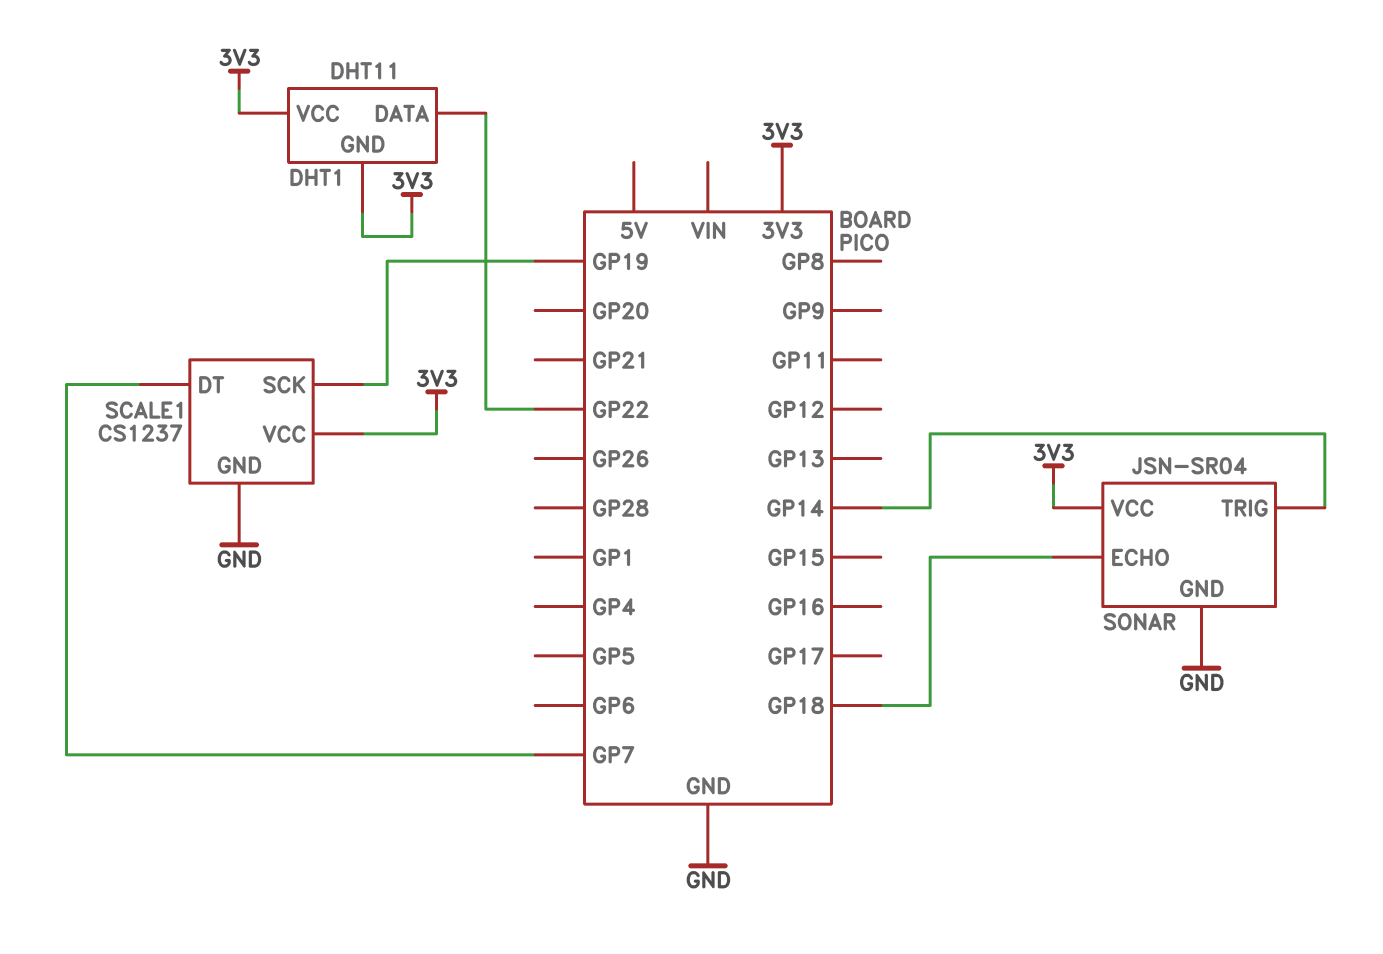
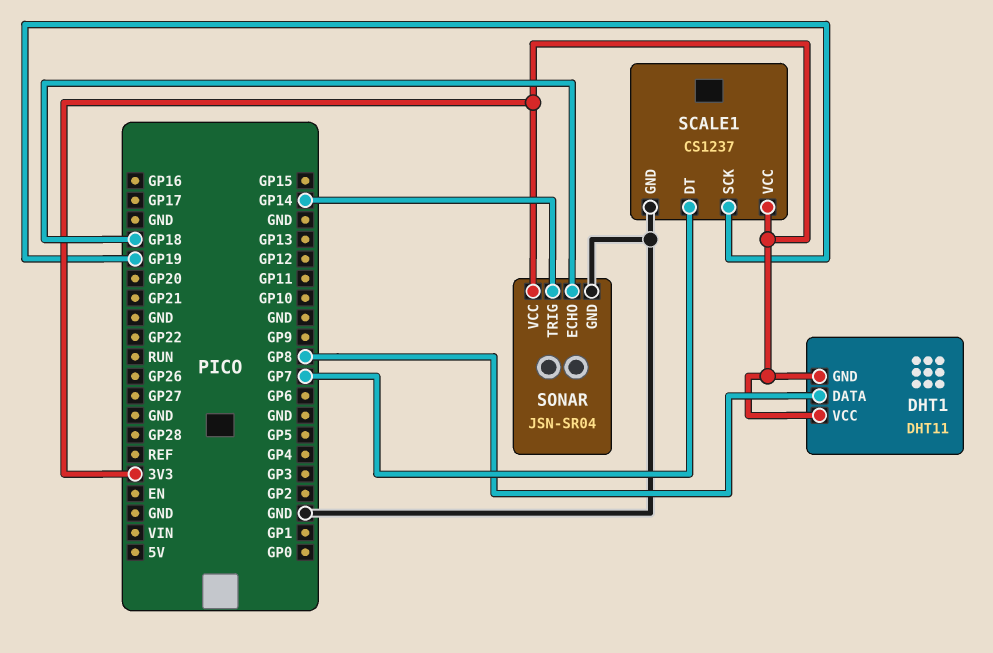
DHT1 pin DATA: GP22 -> GP8

